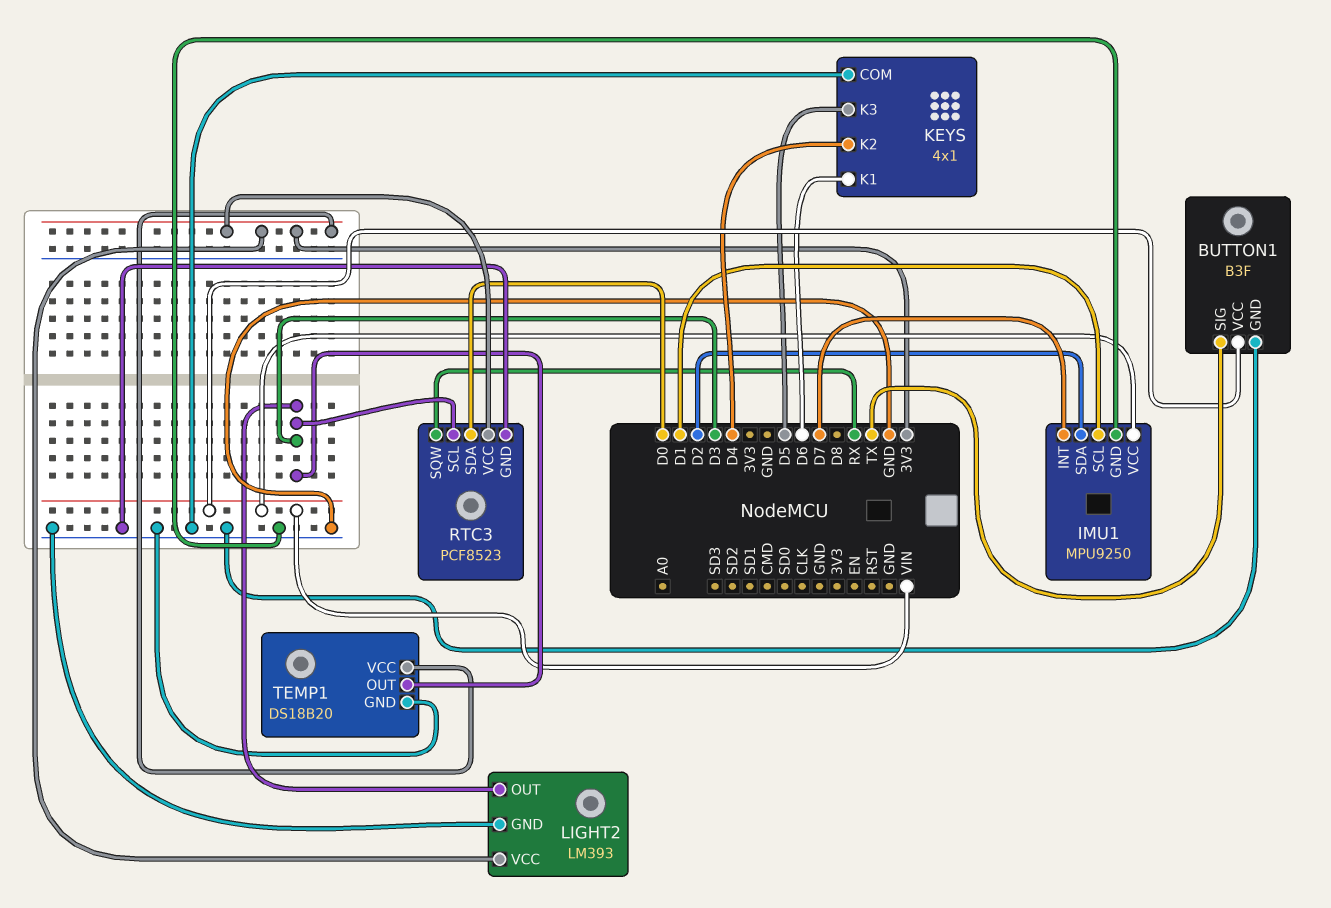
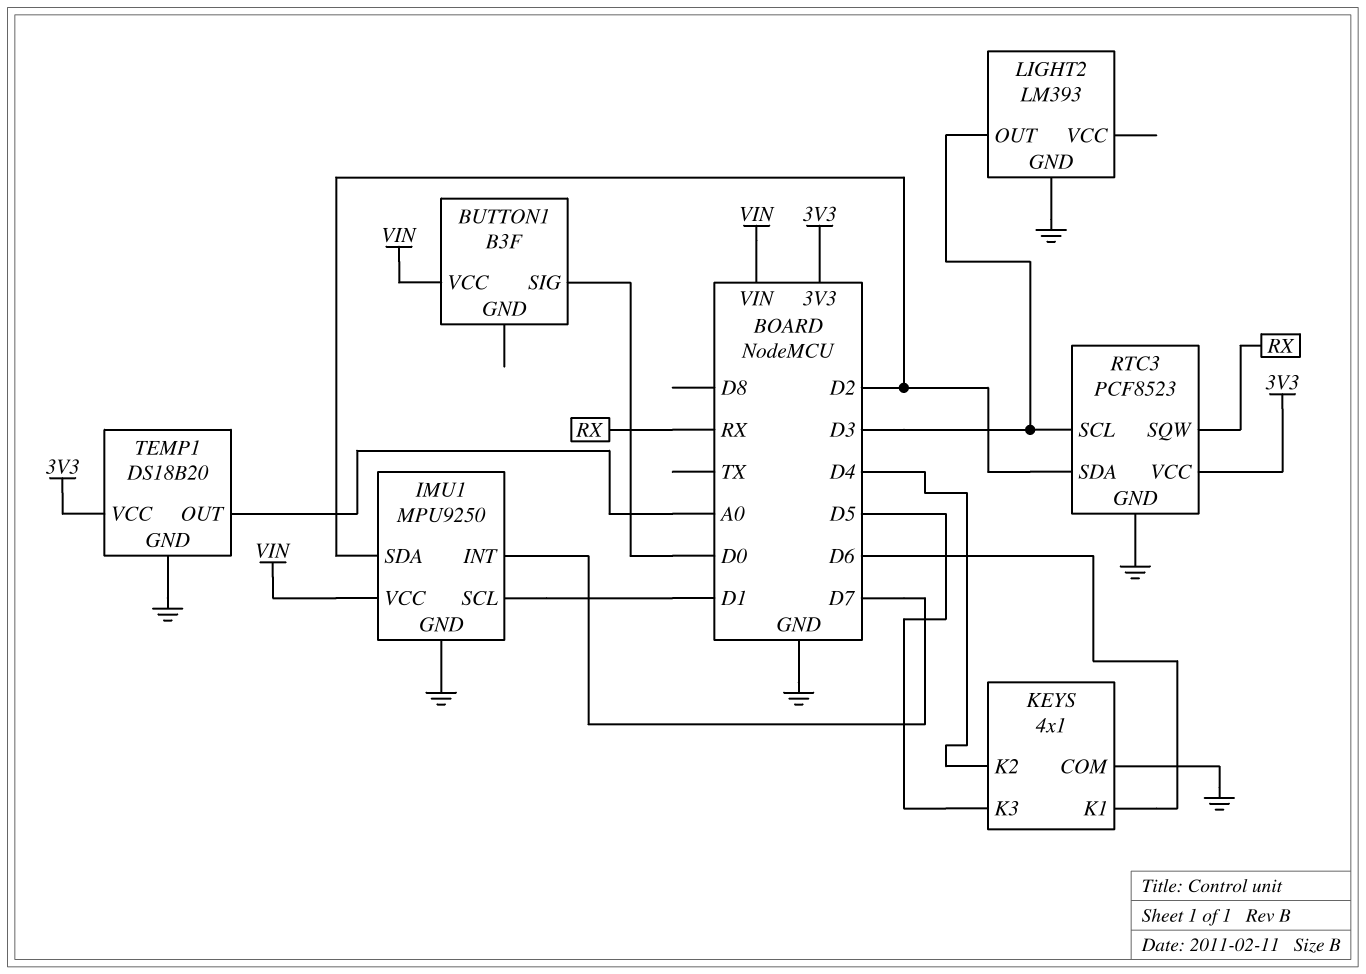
BUTTON1 pin GND: GND -> none
BUTTON1 pin SIG: TX -> D0
LIGHT2 pin VCC: 3V3 -> none
RTC3 pin SDA: D0 -> D2
TEMP1 pin OUT: D3 -> A0

